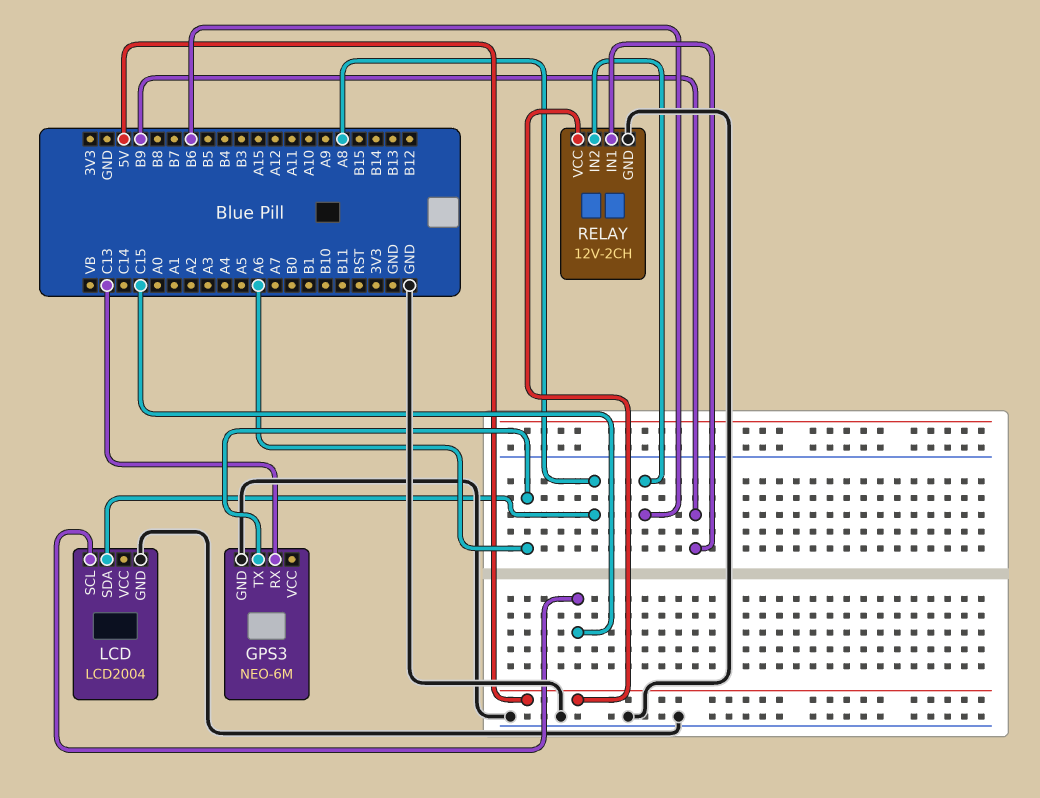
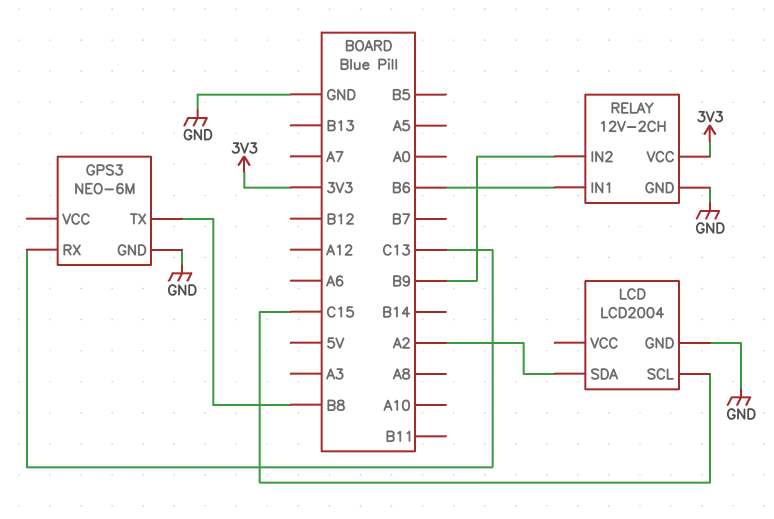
GPS3 pin TX: A6 -> B8
LCD pin SDA: A8 -> A2
RELAY pin IN1: B9 -> B6
RELAY pin IN2: B6 -> B9
RELAY pin VCC: 5V -> 3V3

